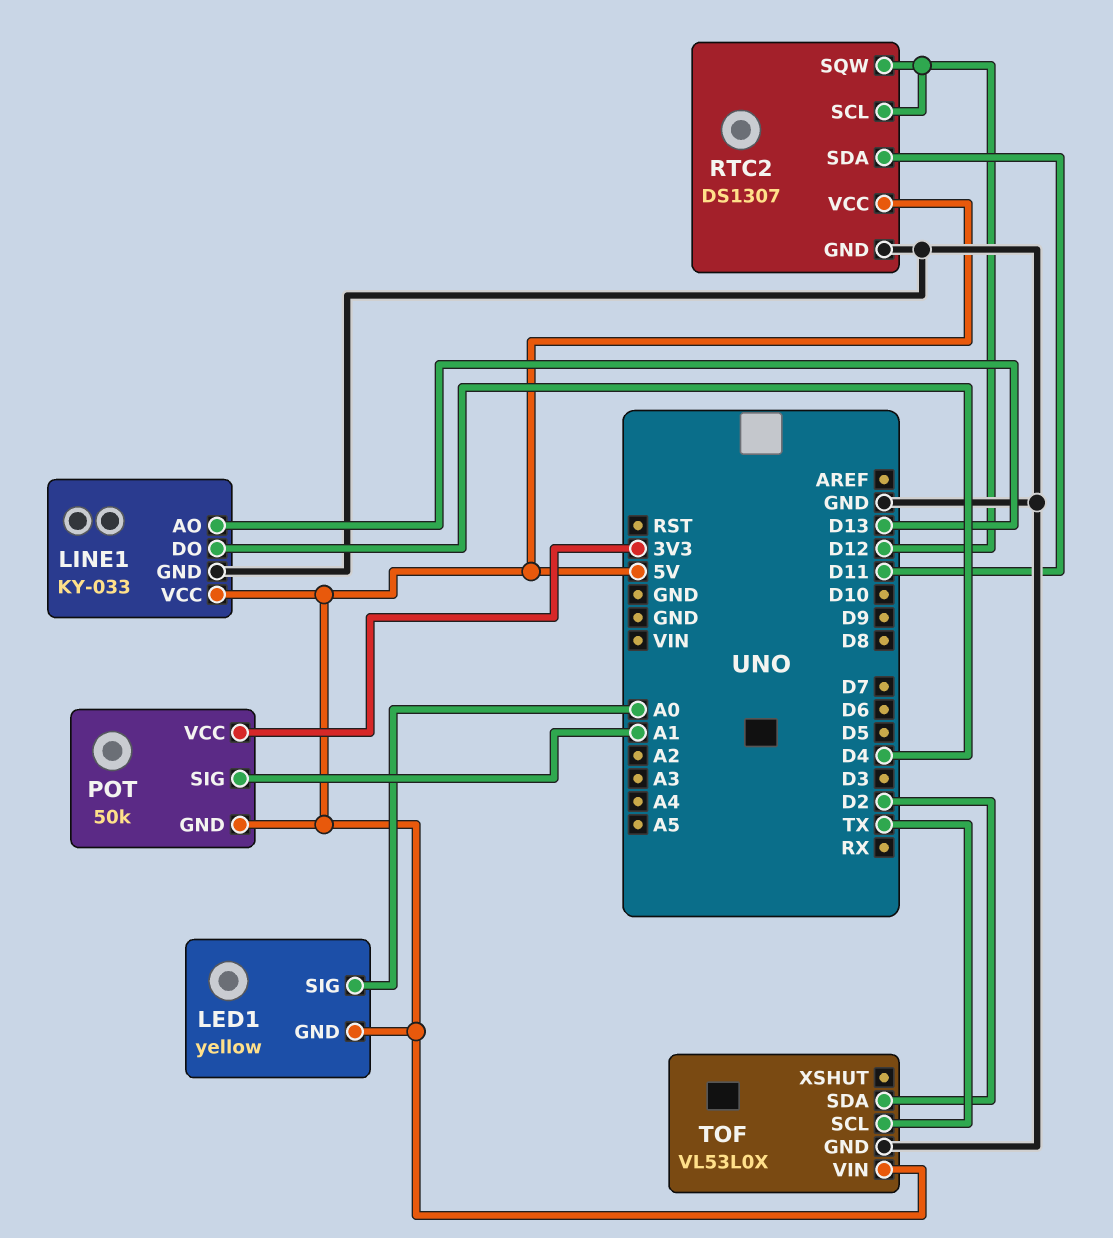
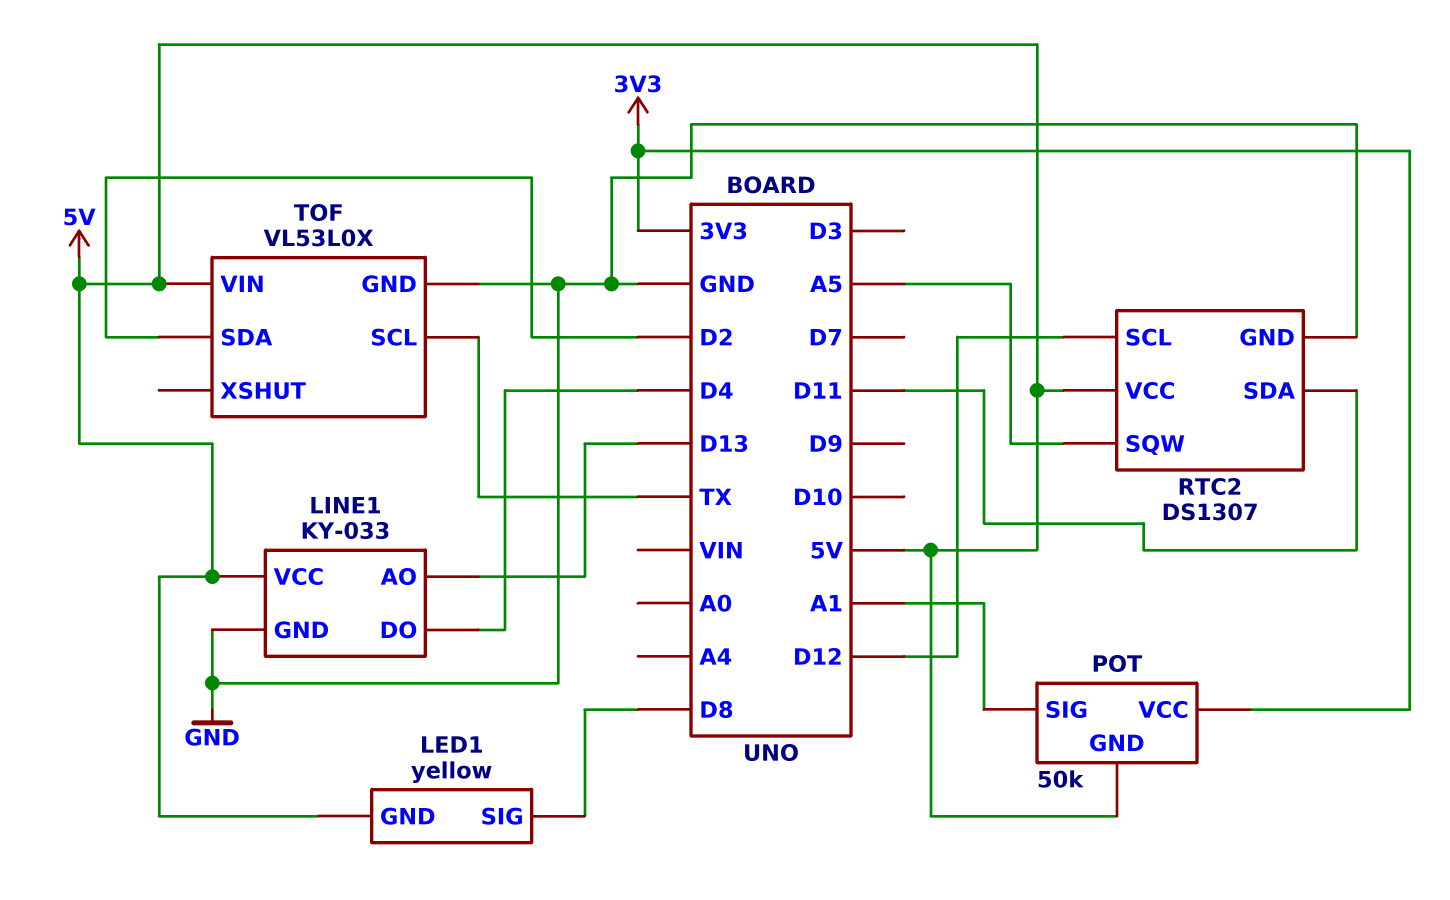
LED1 pin SIG: A0 -> D8
RTC2 pin SQW: D12 -> A5

